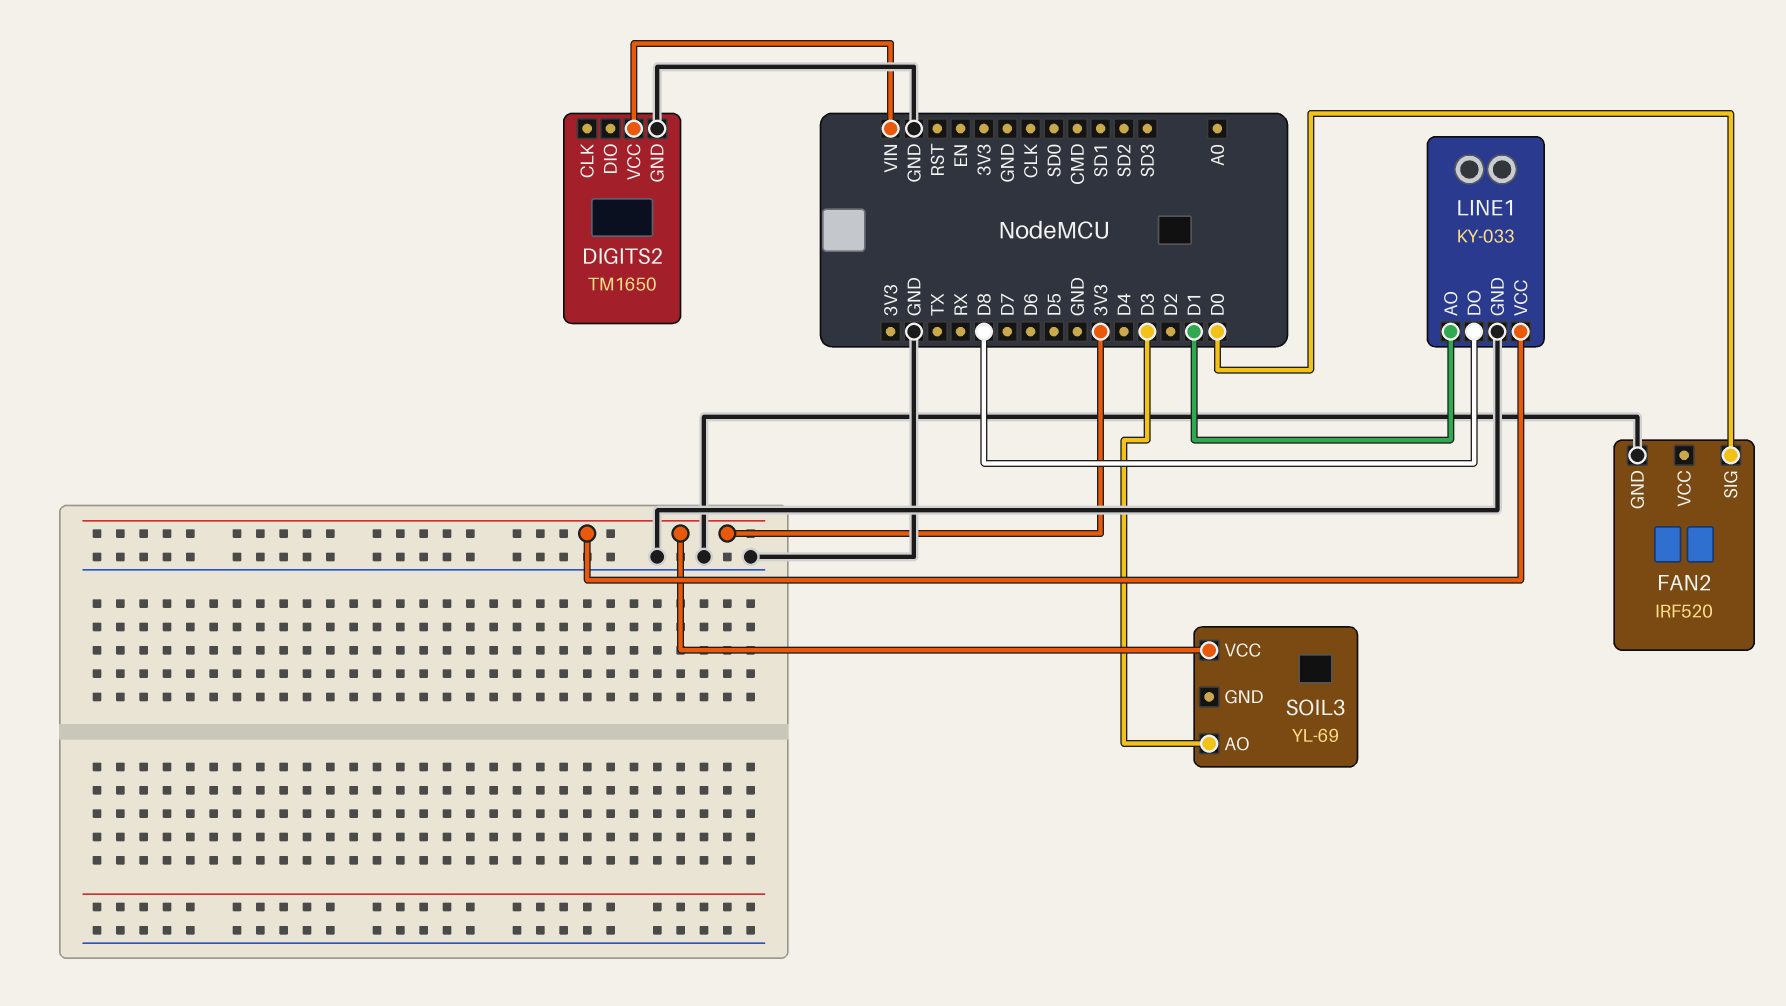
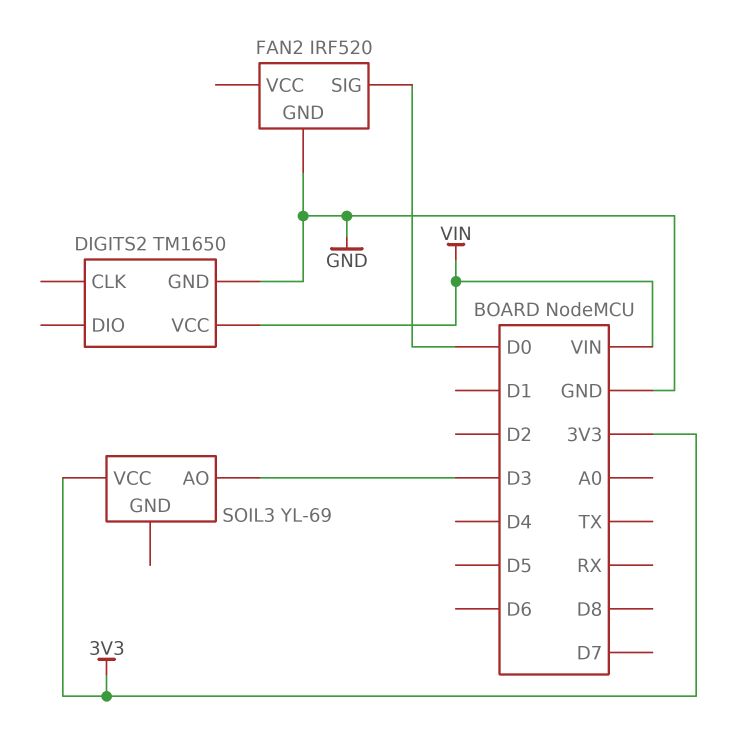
LINE1: KY-033 -> none
LINE1 pin AO: D1 -> none
LINE1 pin DO: D8 -> none
LINE1 pin GND: GND -> none
LINE1 pin VCC: 3V3 -> none

